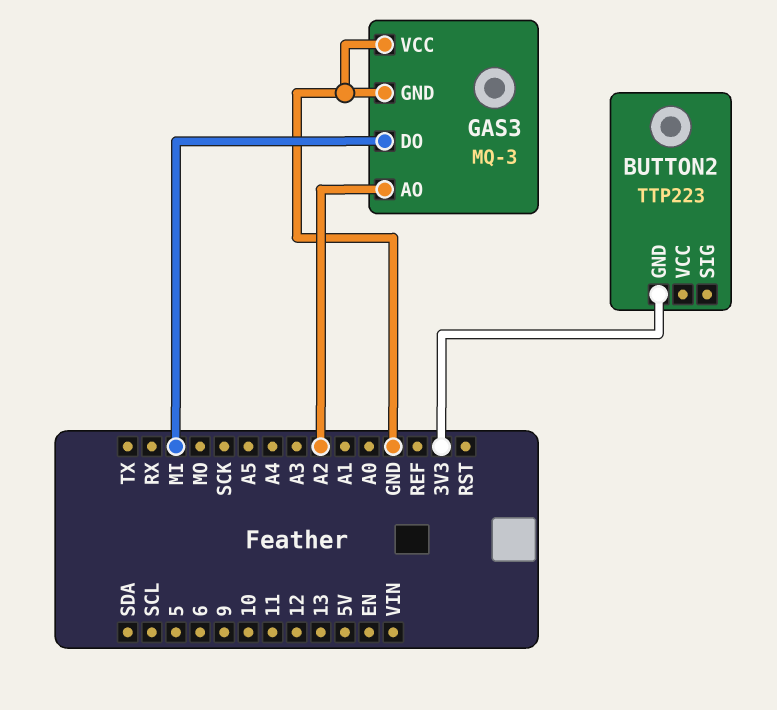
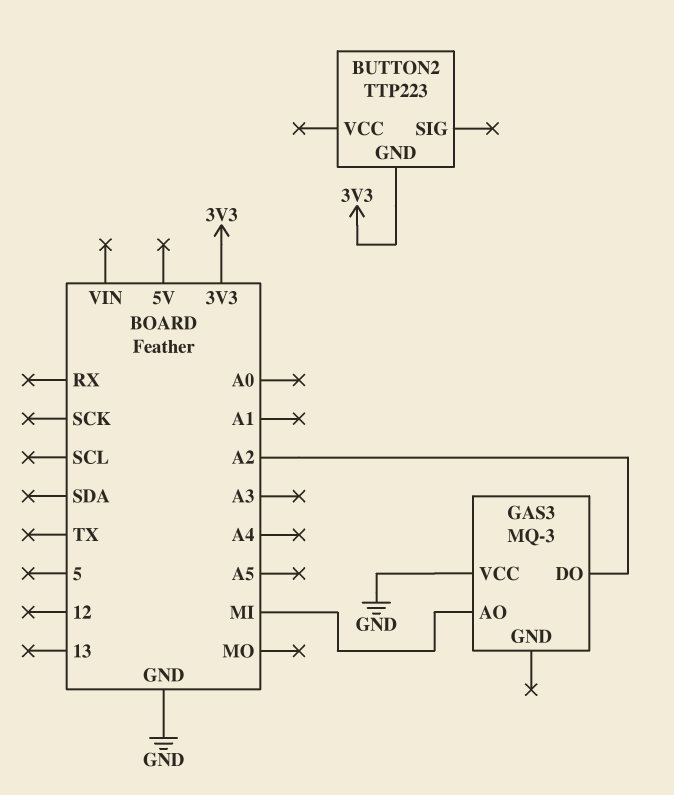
GAS3 pin AO: A2 -> MI
GAS3 pin DO: MI -> A2
GAS3 pin GND: GND -> none

